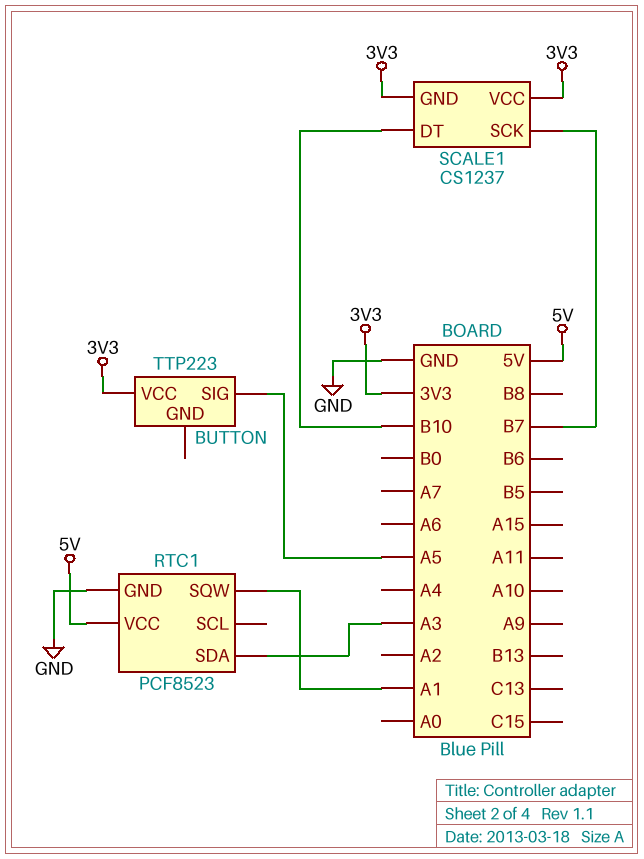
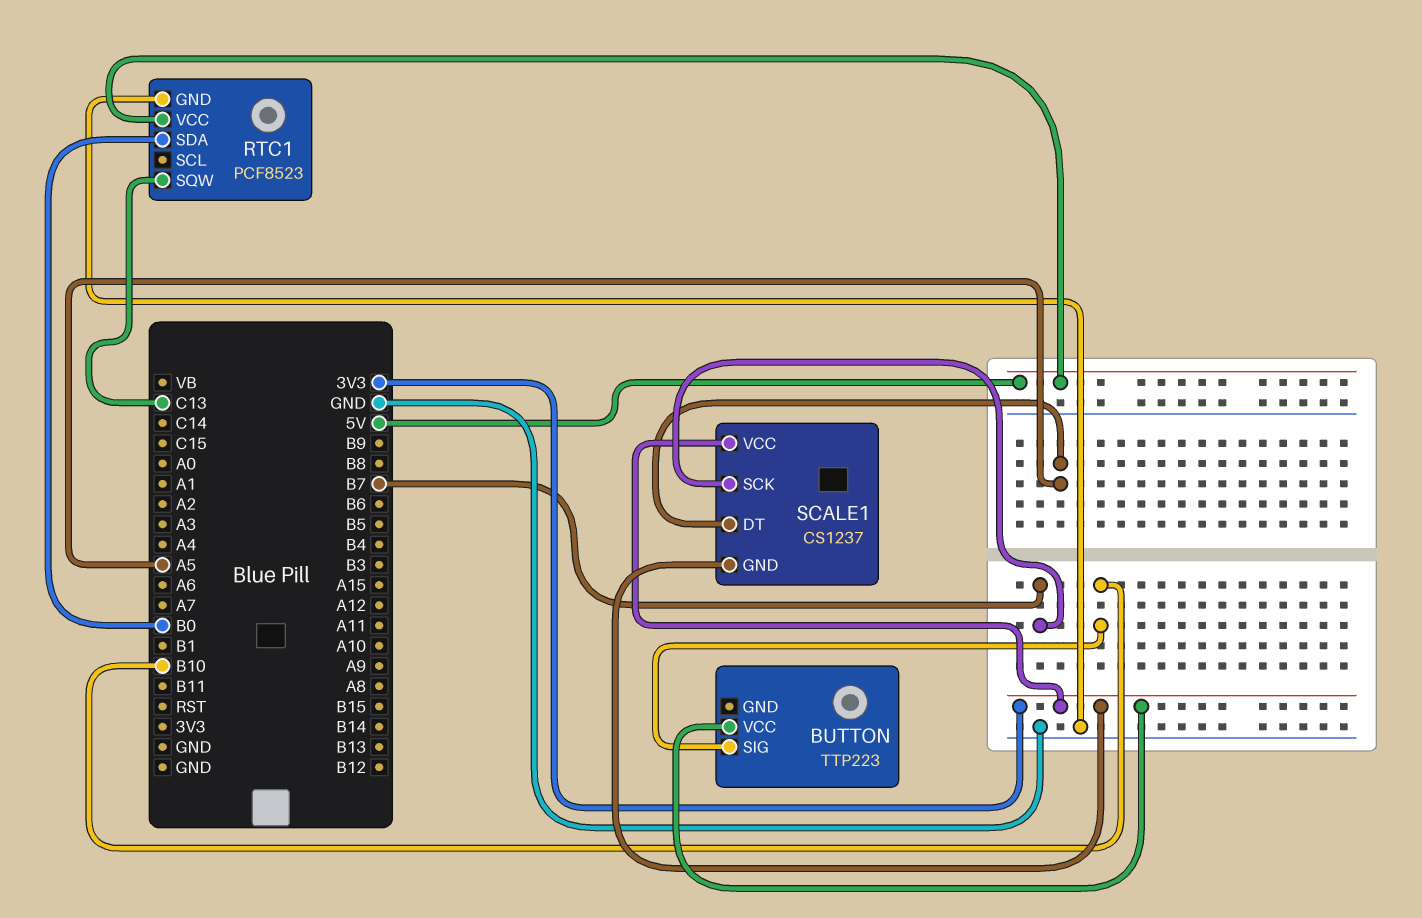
BUTTON pin SIG: A5 -> B10
RTC1 pin SDA: A3 -> B0
RTC1 pin SQW: A1 -> C13
SCALE1 pin DT: B10 -> A5

